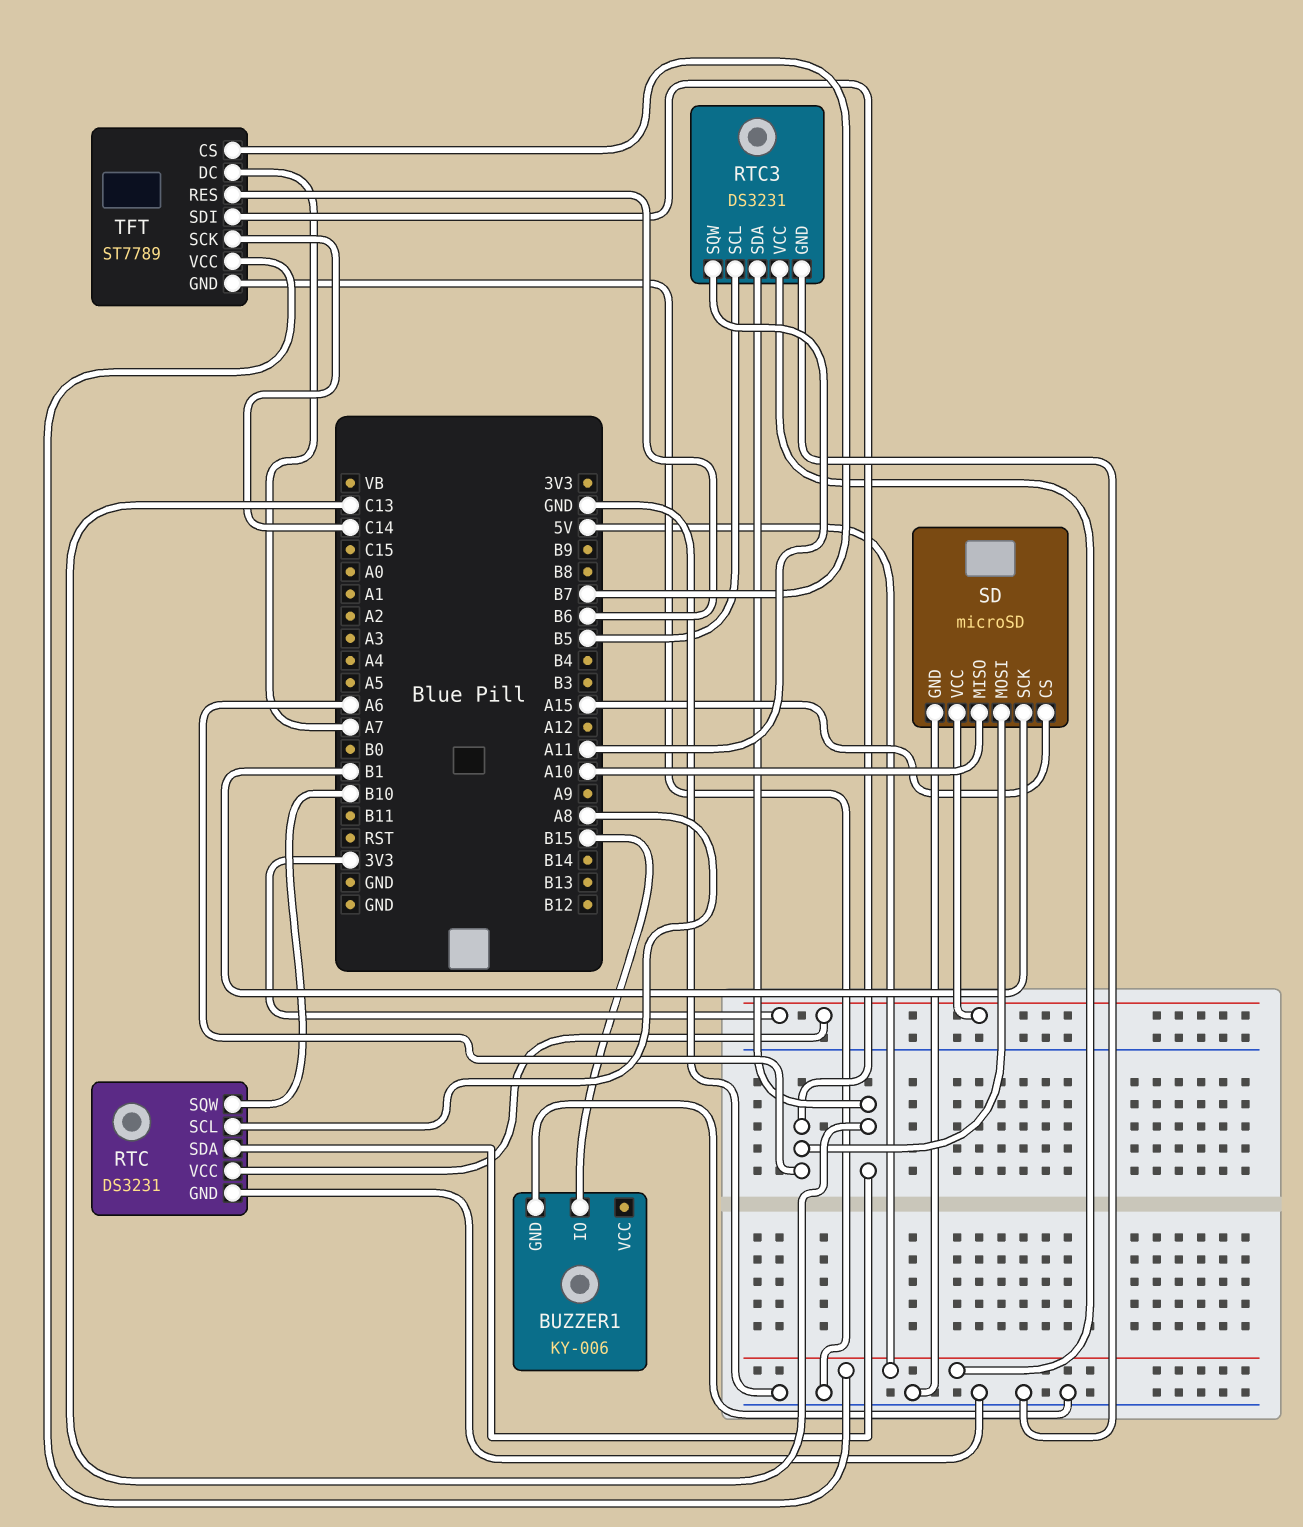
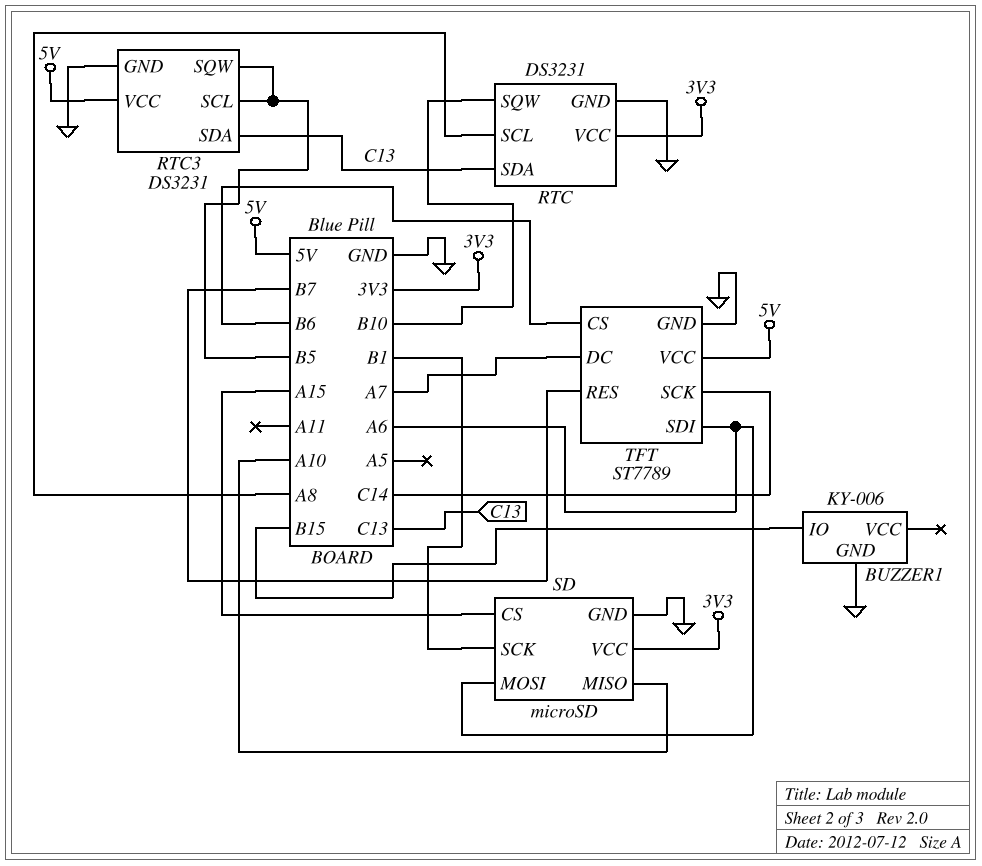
RTC3 pin SQW: A11 -> B5
TFT pin CS: B7 -> B6
TFT pin RES: B6 -> B7

